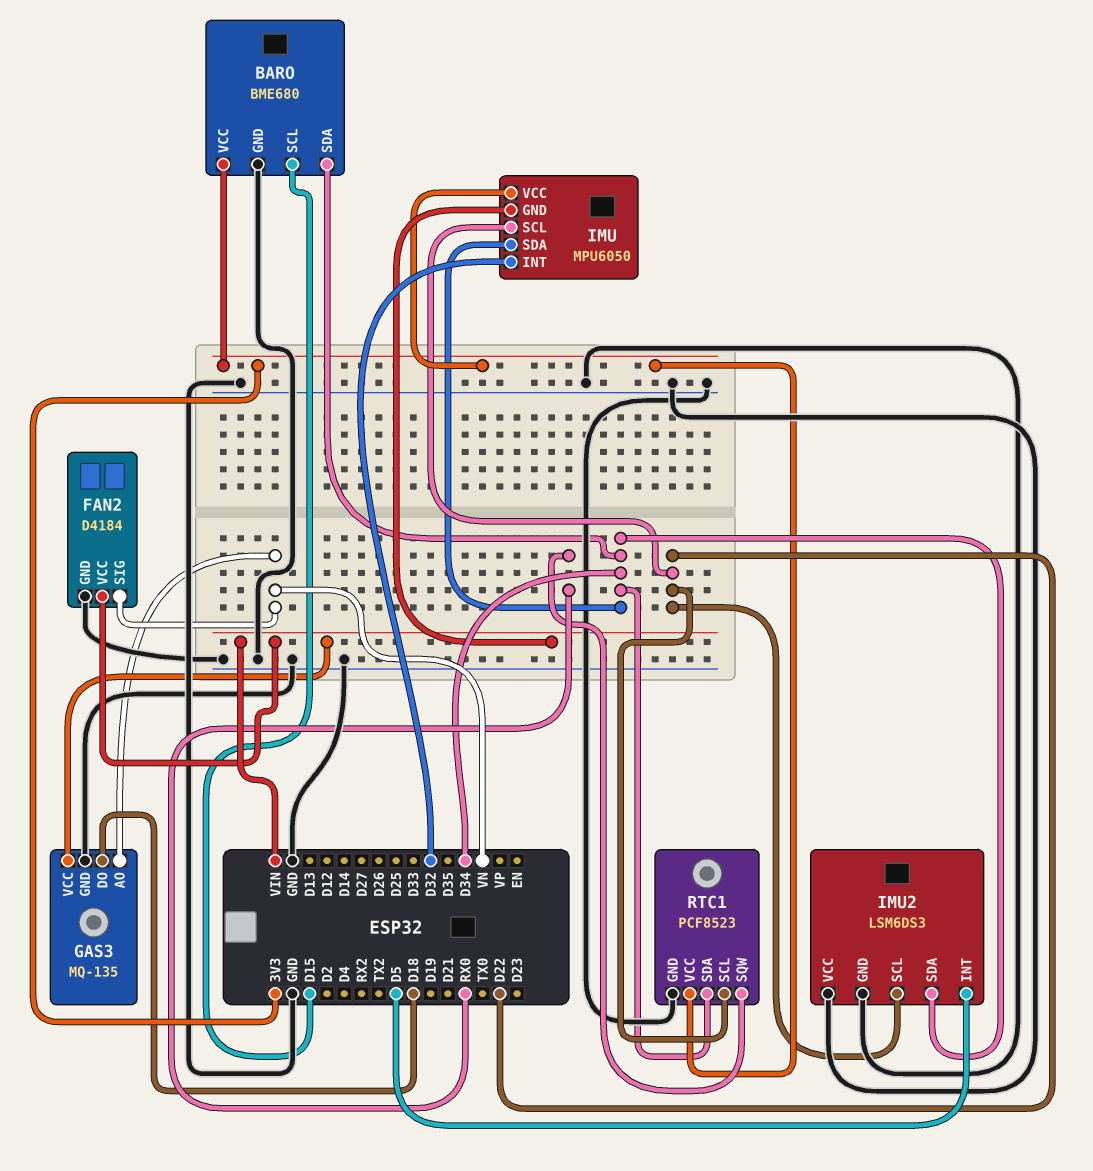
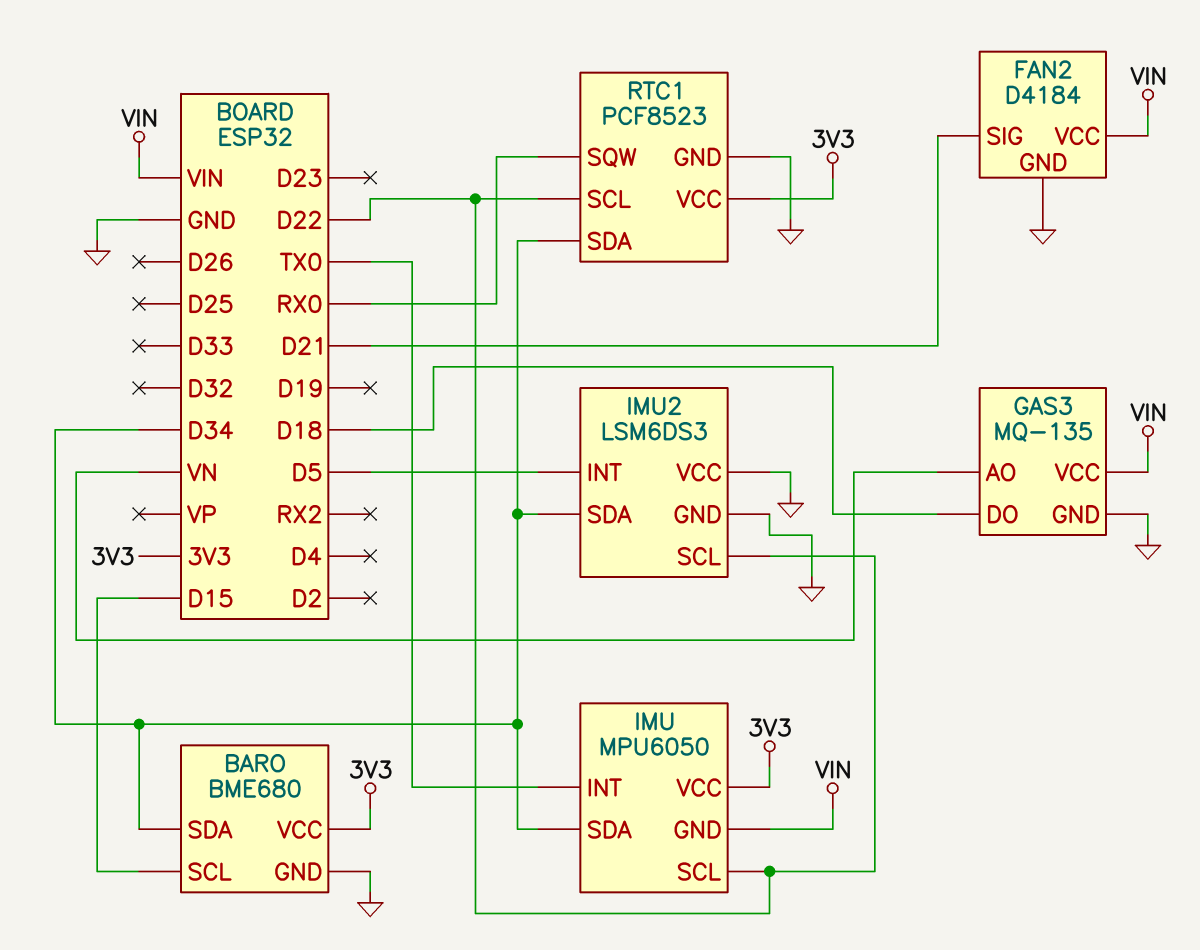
FAN2 pin SIG: VN -> D21
IMU pin INT: D32 -> TX0

